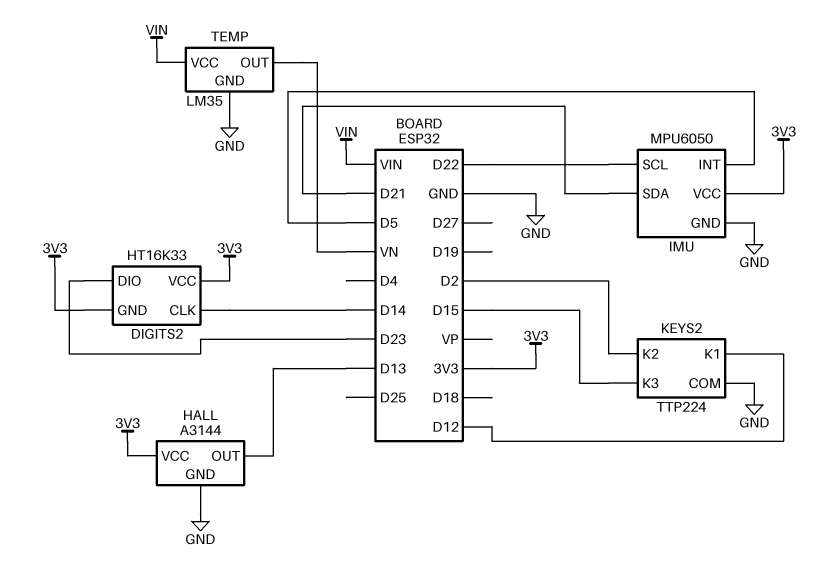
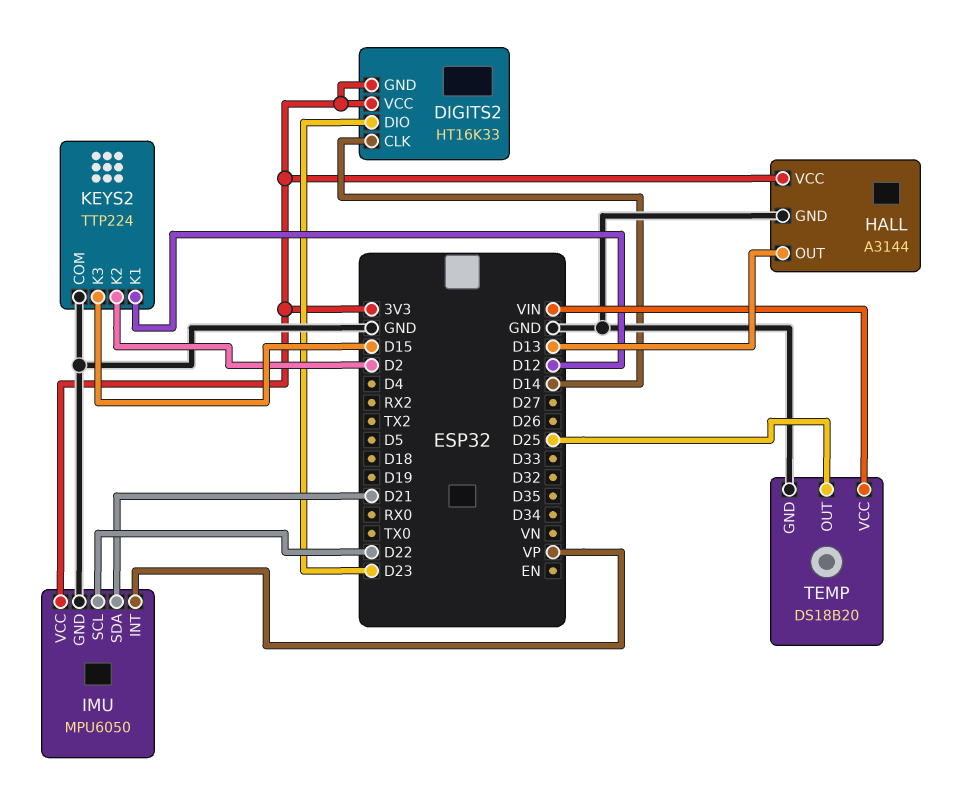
IMU pin INT: D5 -> VP
TEMP: LM35 -> DS18B20
TEMP pin OUT: VN -> D25

